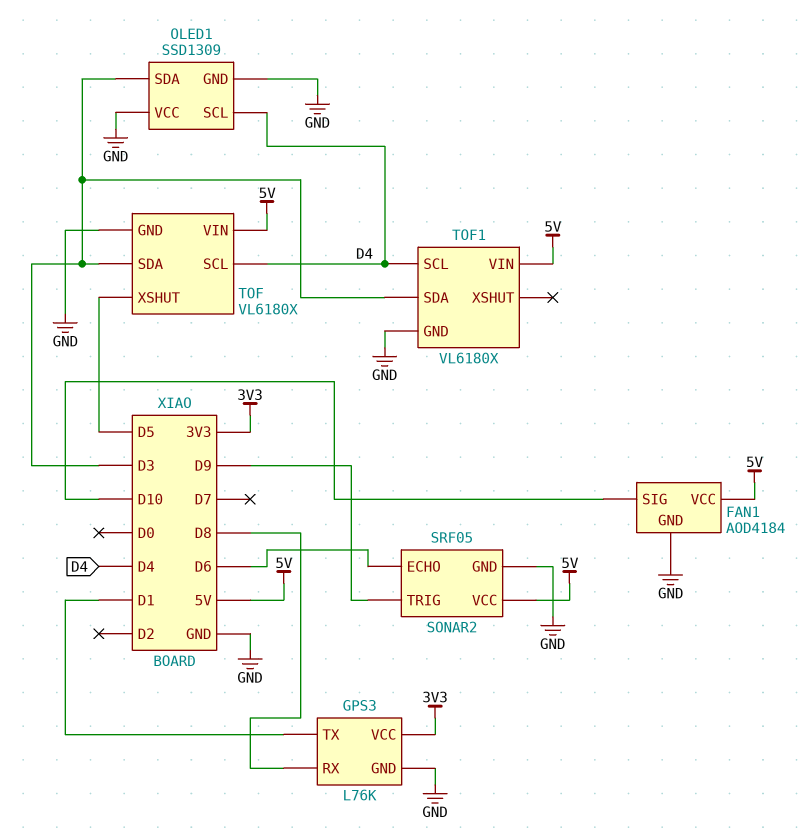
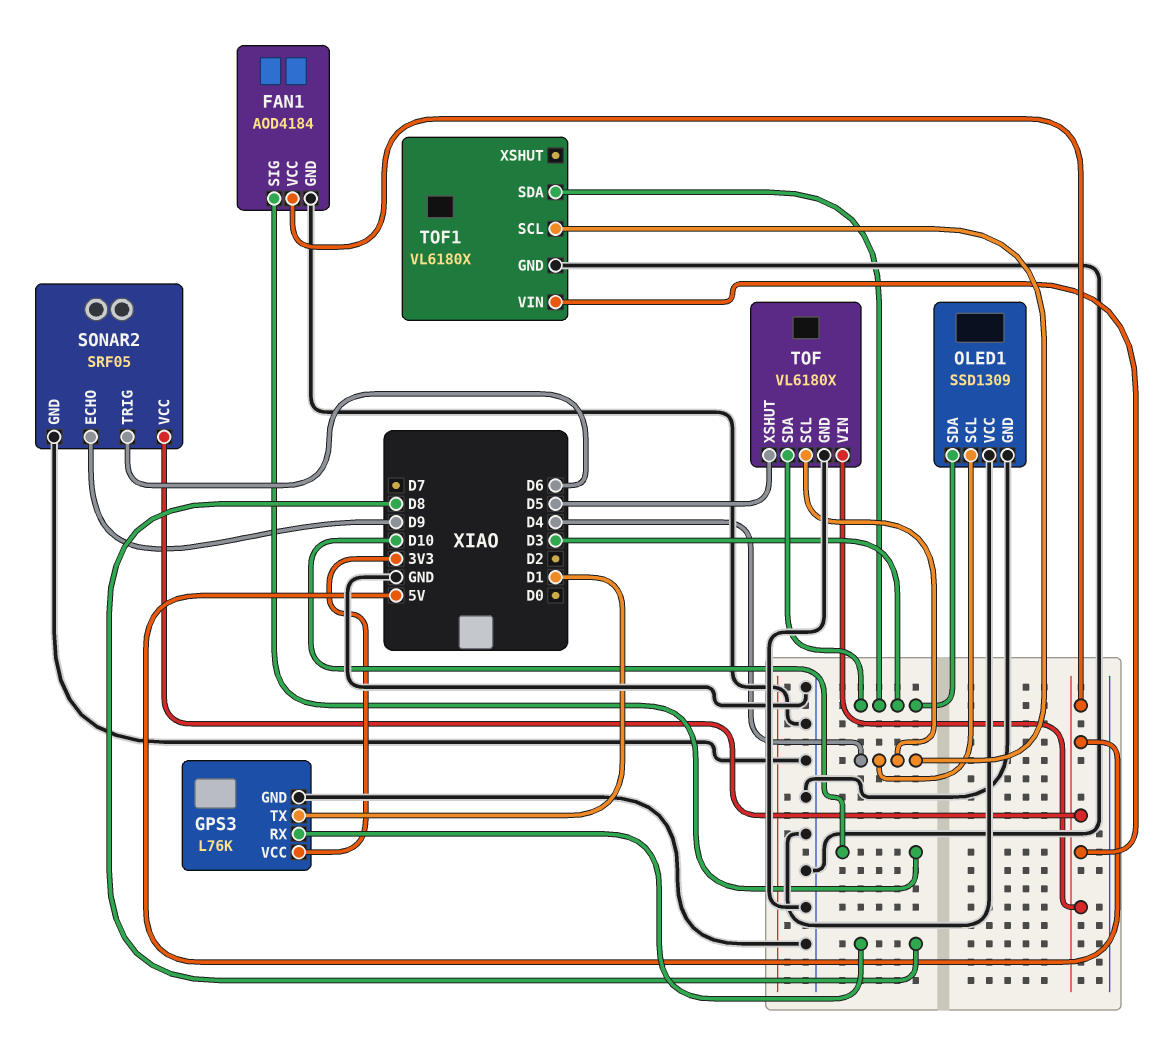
SONAR2 pin ECHO: D6 -> D9
SONAR2 pin TRIG: D9 -> D6

